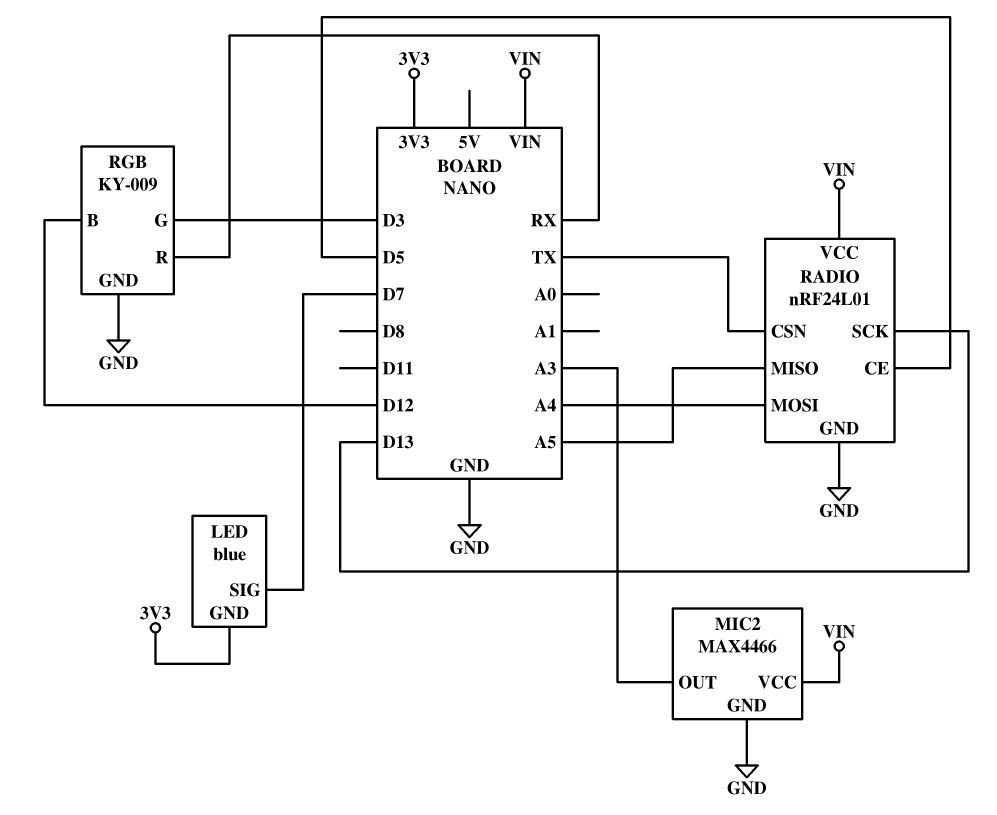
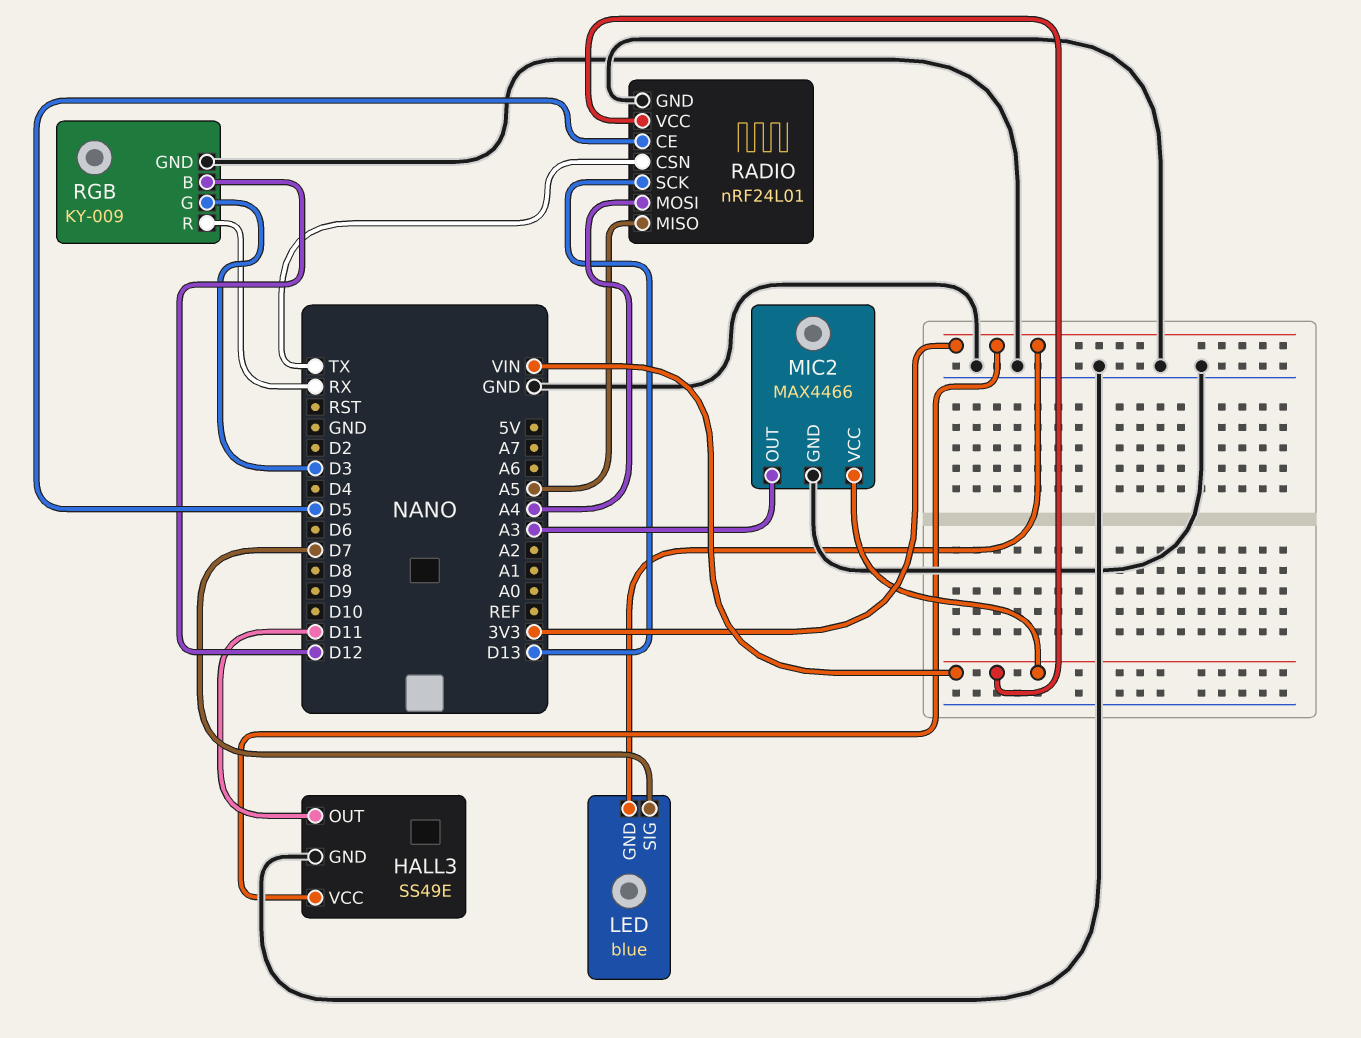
HALL3: none -> SS49E
HALL3 pin GND: none -> GND
HALL3 pin OUT: none -> D11
HALL3 pin VCC: none -> 3V3

